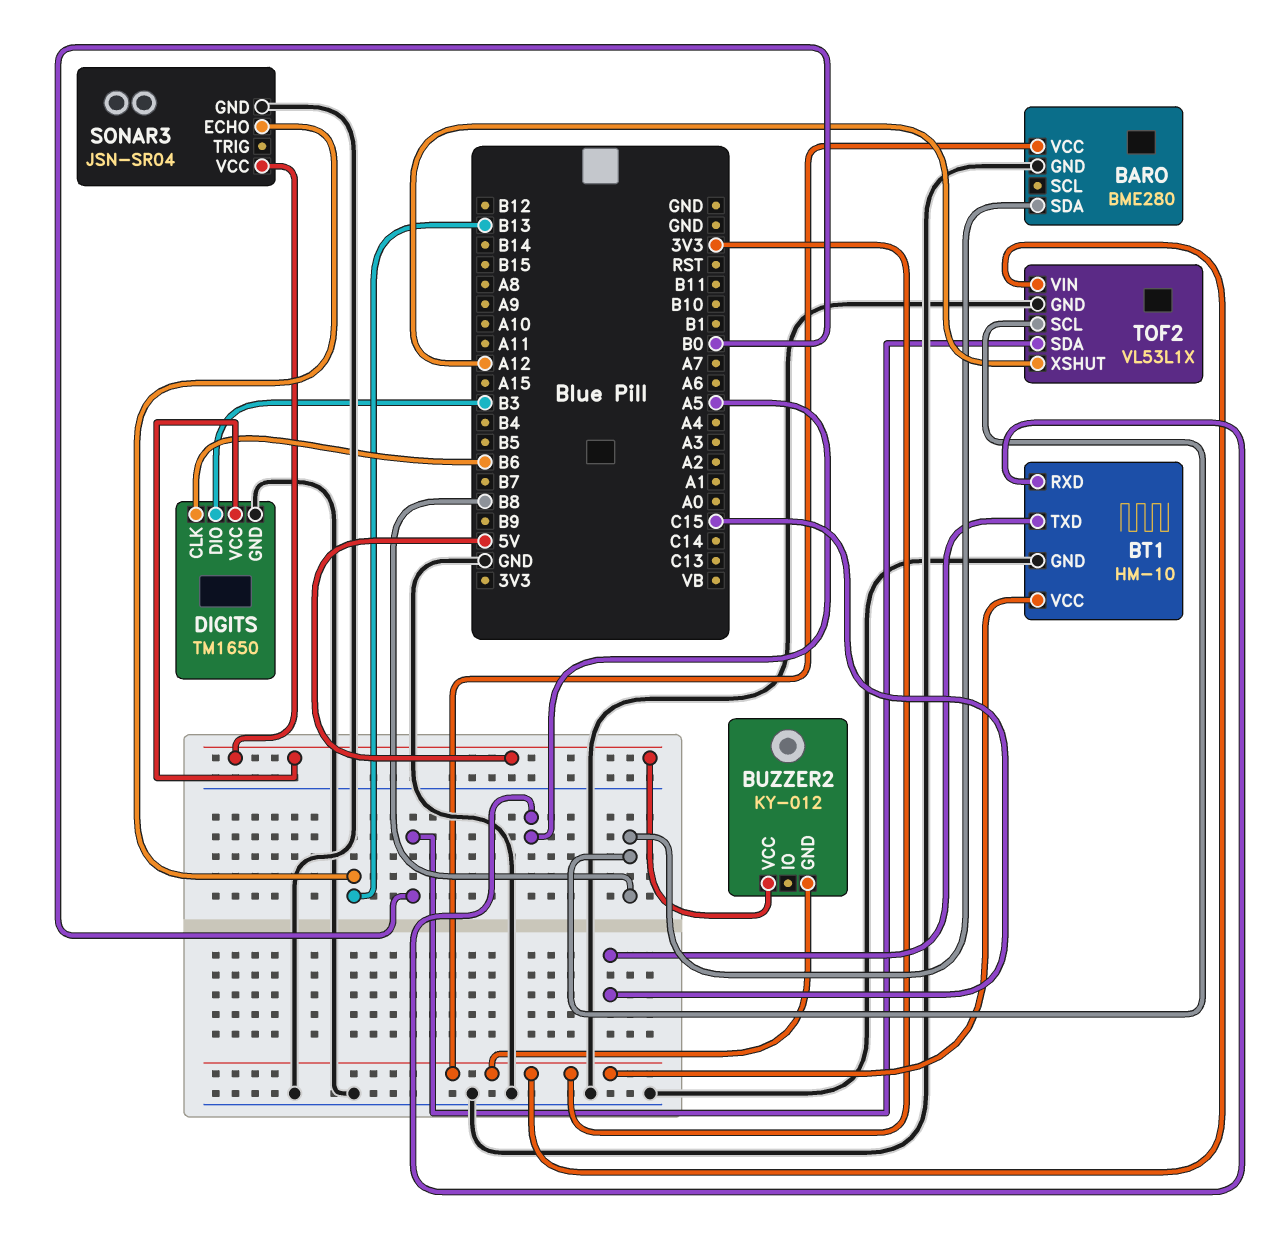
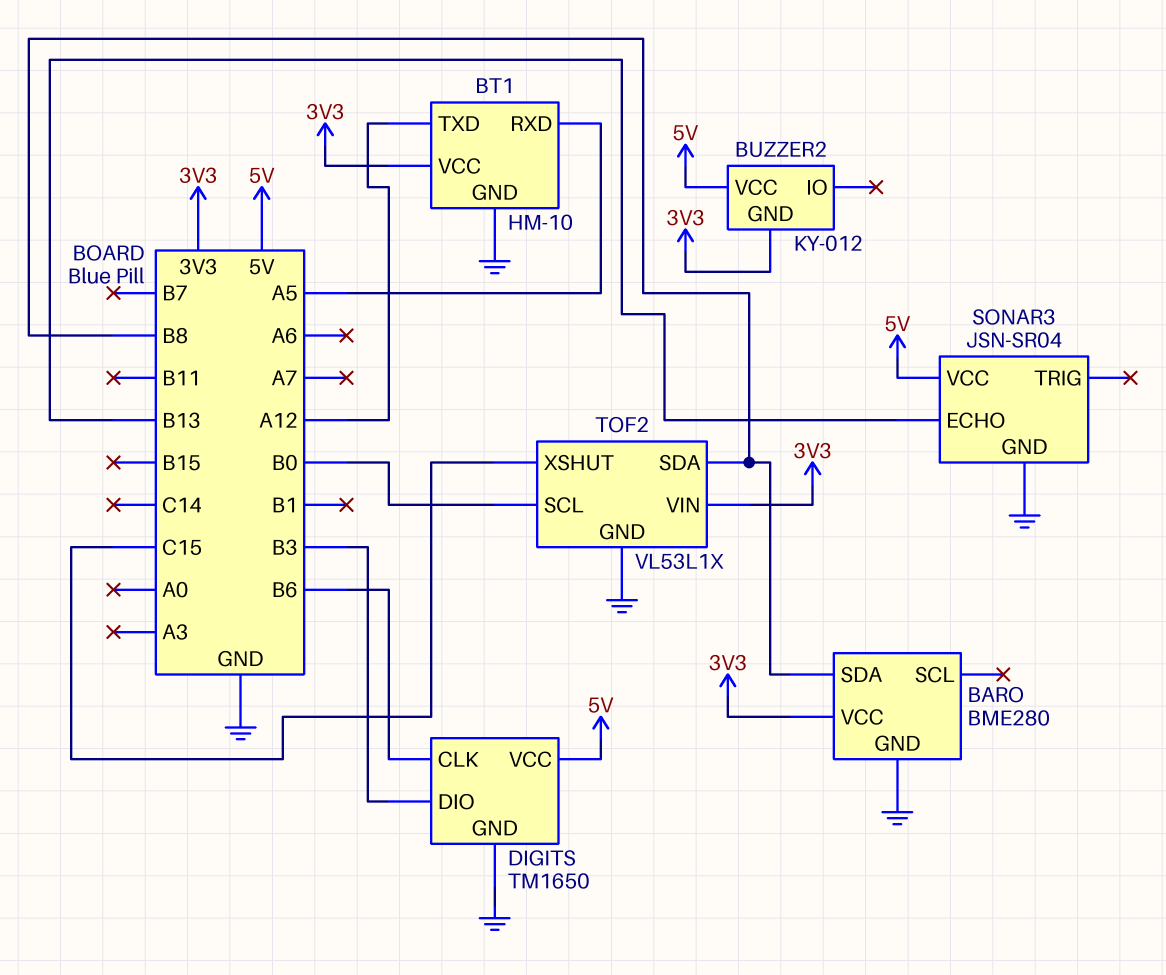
BT1 pin TXD: C15 -> A12
TOF2 pin SCL: B8 -> B0
TOF2 pin SDA: B0 -> B8
TOF2 pin XSHUT: A12 -> C15

